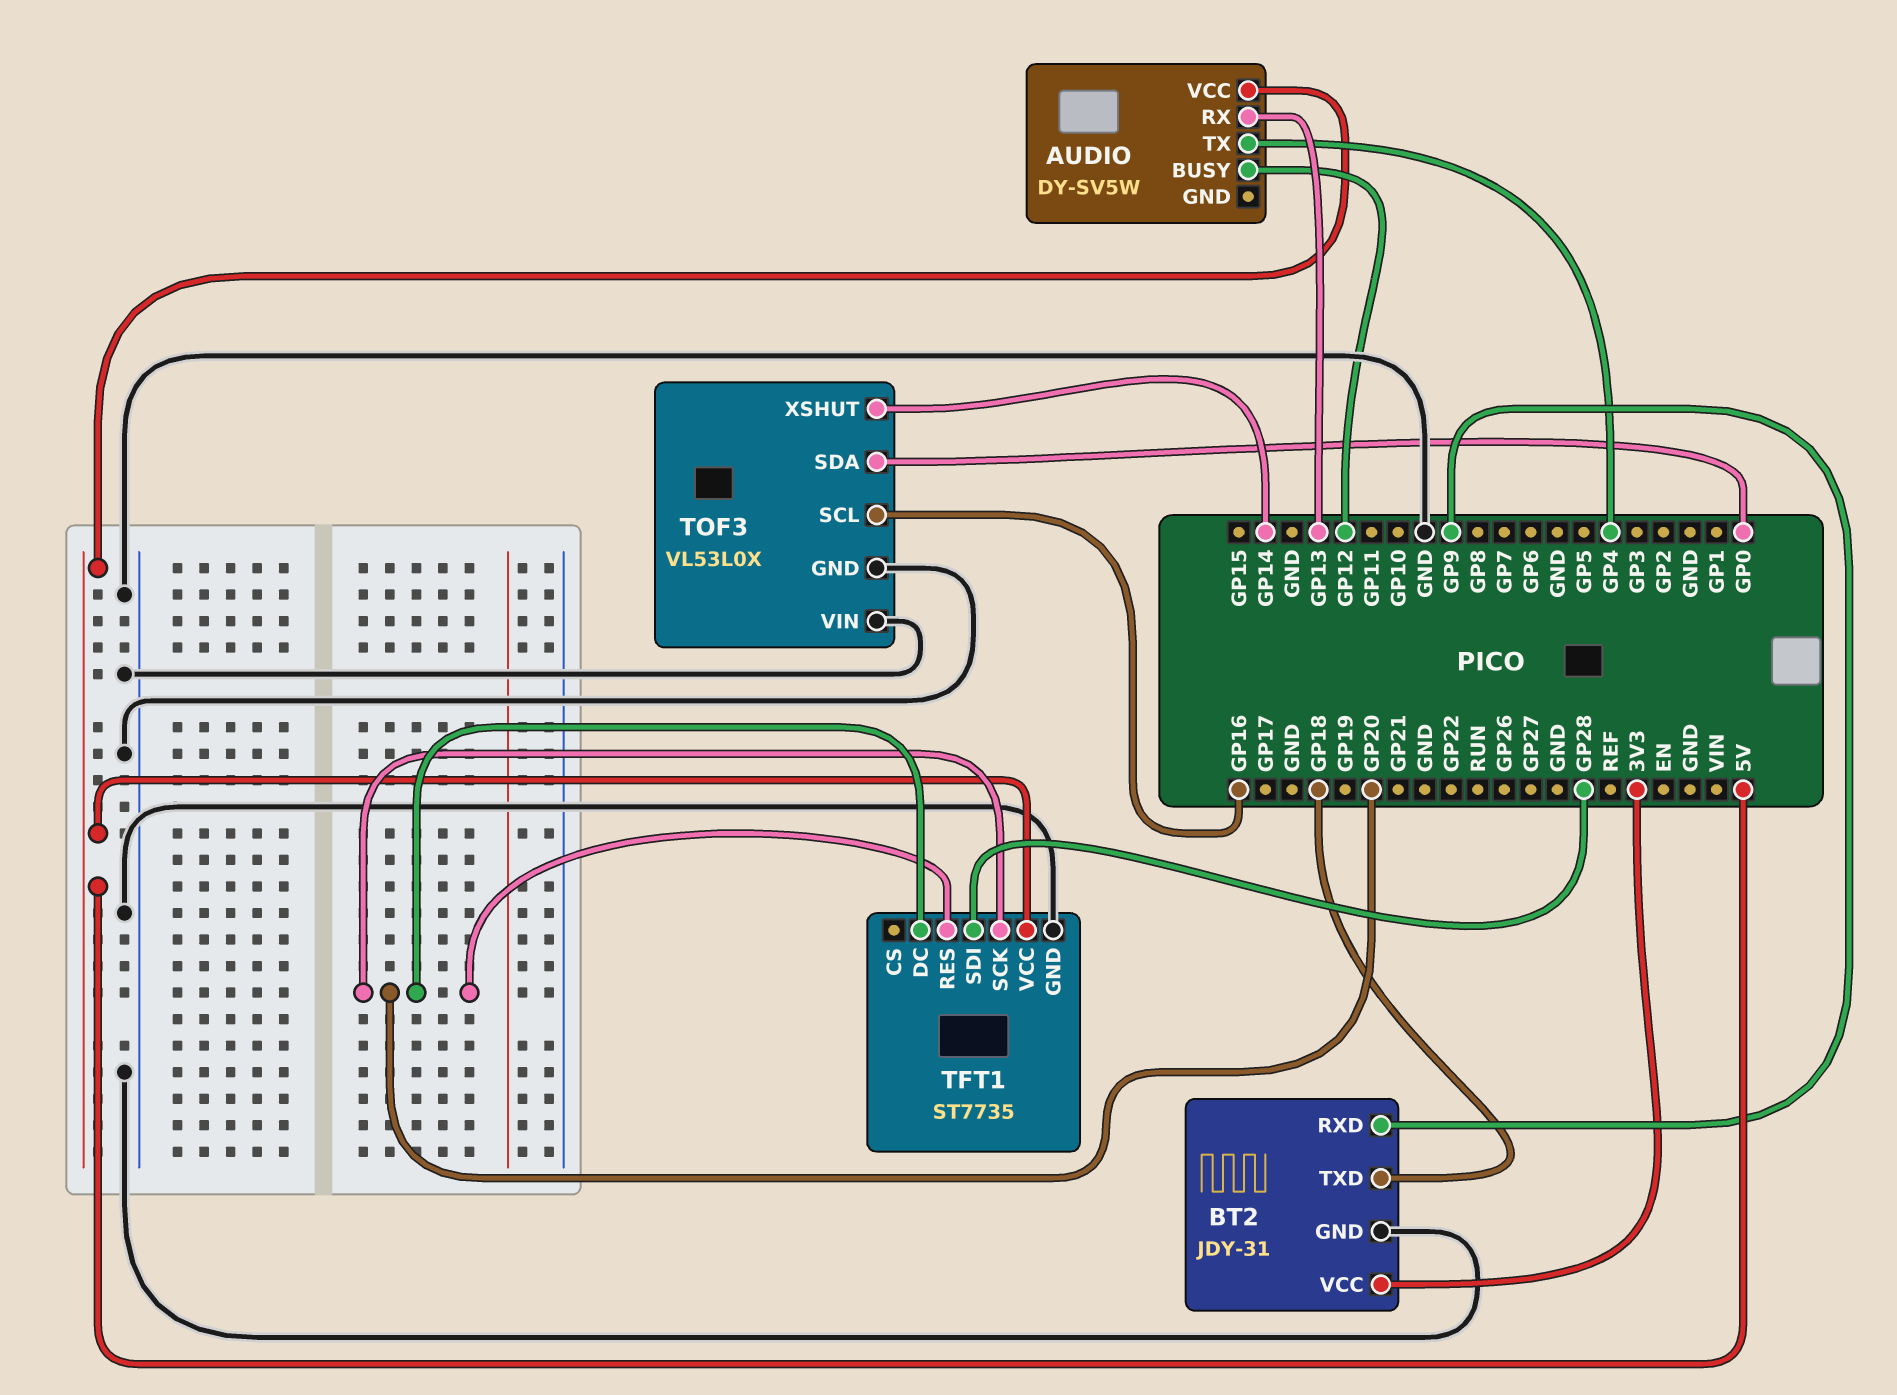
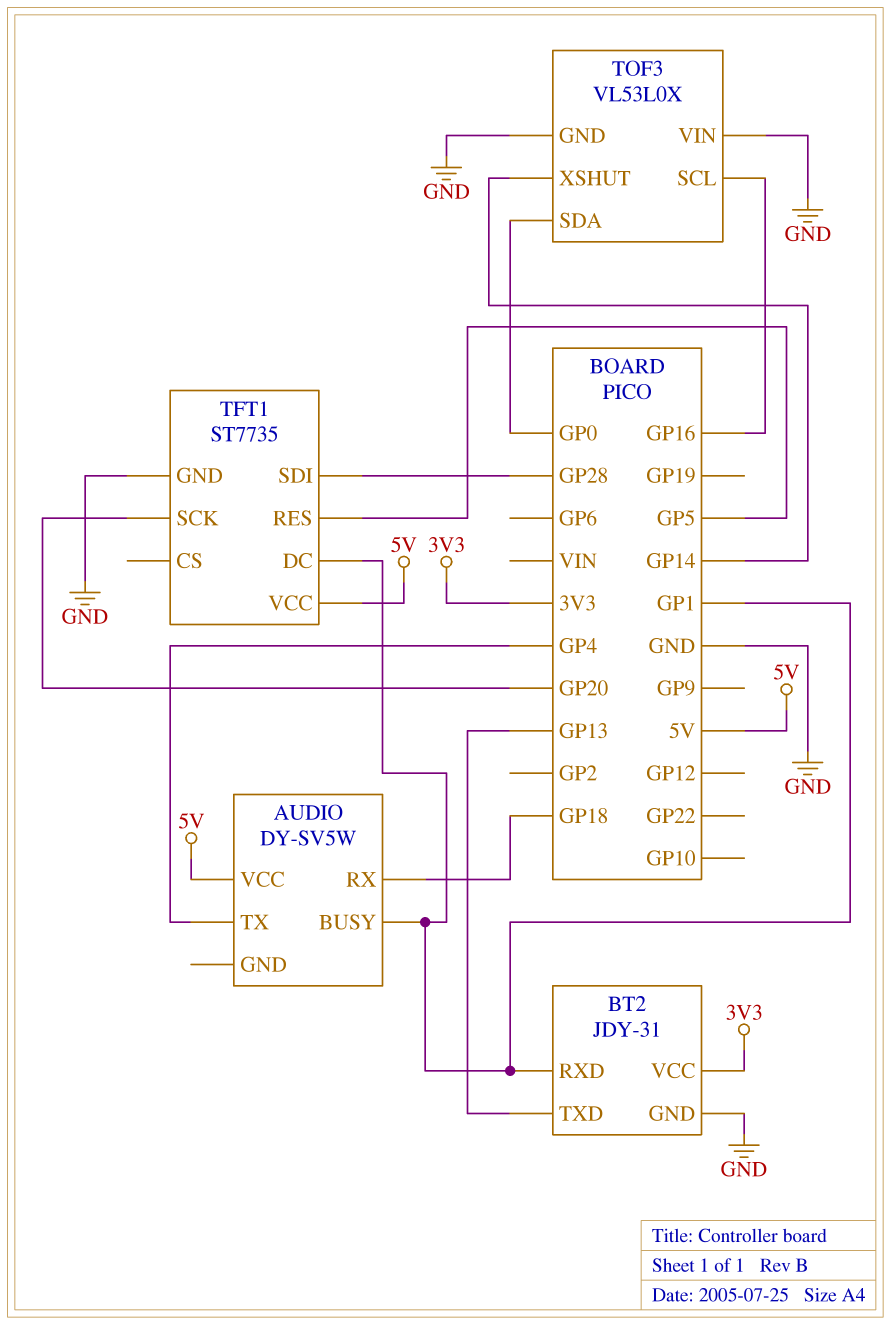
AUDIO pin BUSY: GP12 -> GP1
AUDIO pin RX: GP13 -> GP18
BT2 pin RXD: GP9 -> GP1
BT2 pin TXD: GP18 -> GP13
TFT1 pin DC: GP20 -> GP1
TFT1 pin RES: GP20 -> GP5

